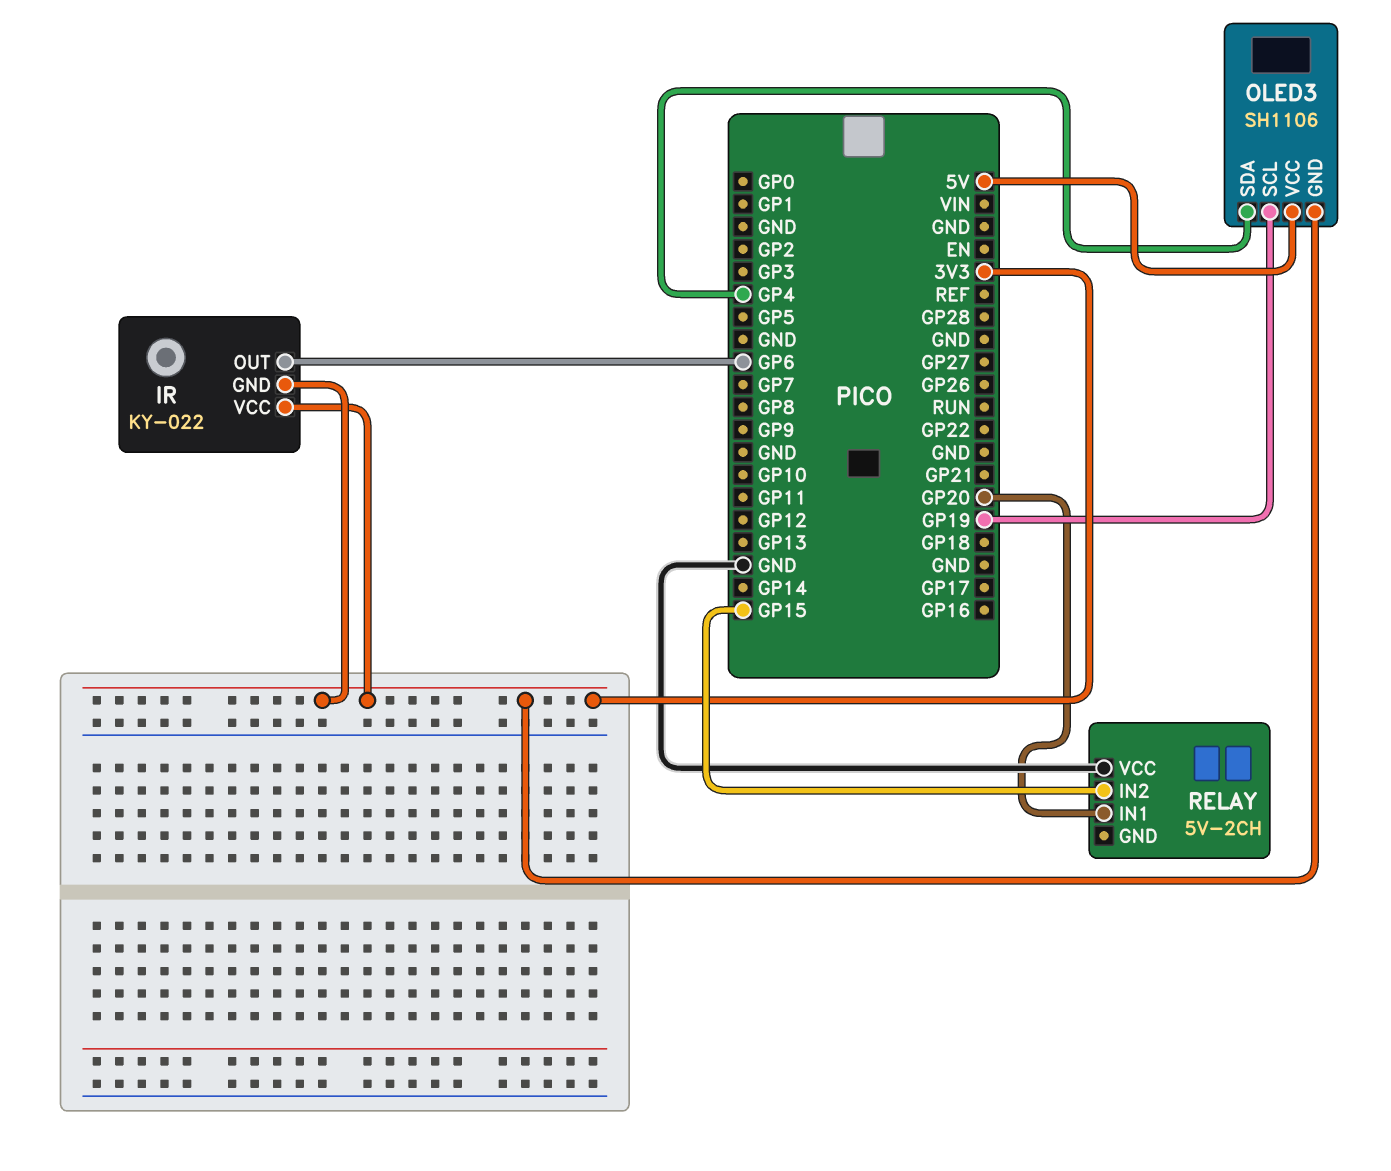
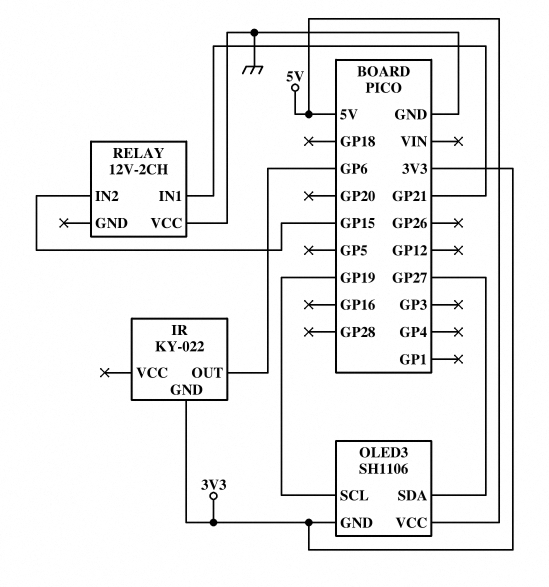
IR pin VCC: 3V3 -> none
OLED3 pin SDA: GP4 -> GP27
RELAY: 5V-2CH -> 12V-2CH
RELAY pin IN1: GP20 -> GP21

